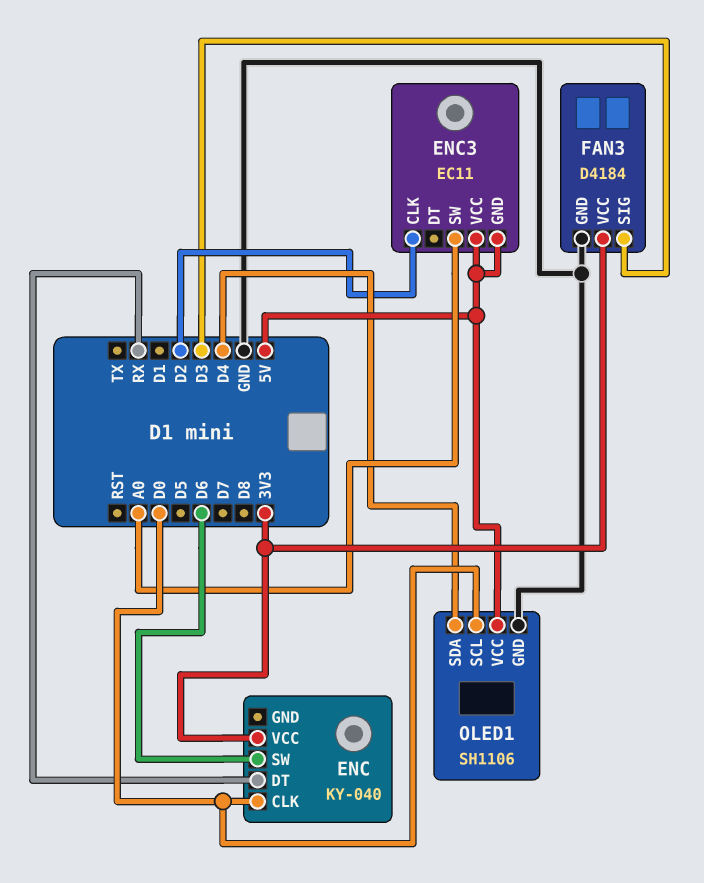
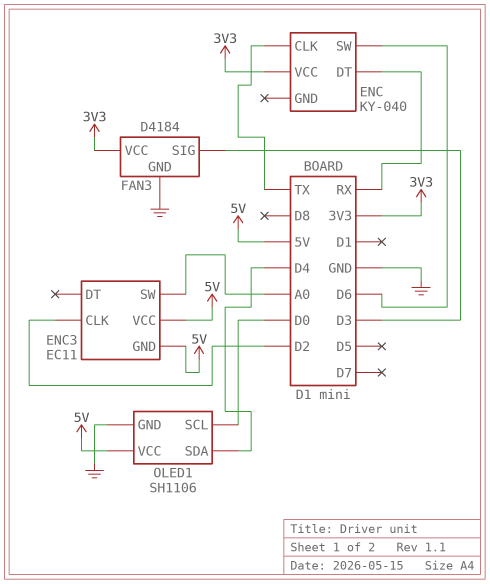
ENC pin CLK: D0 -> TX

